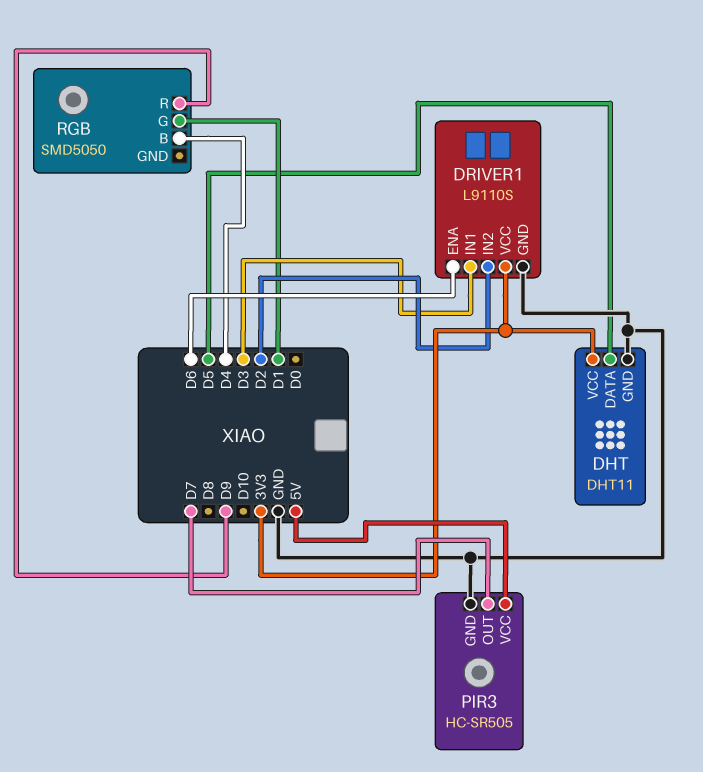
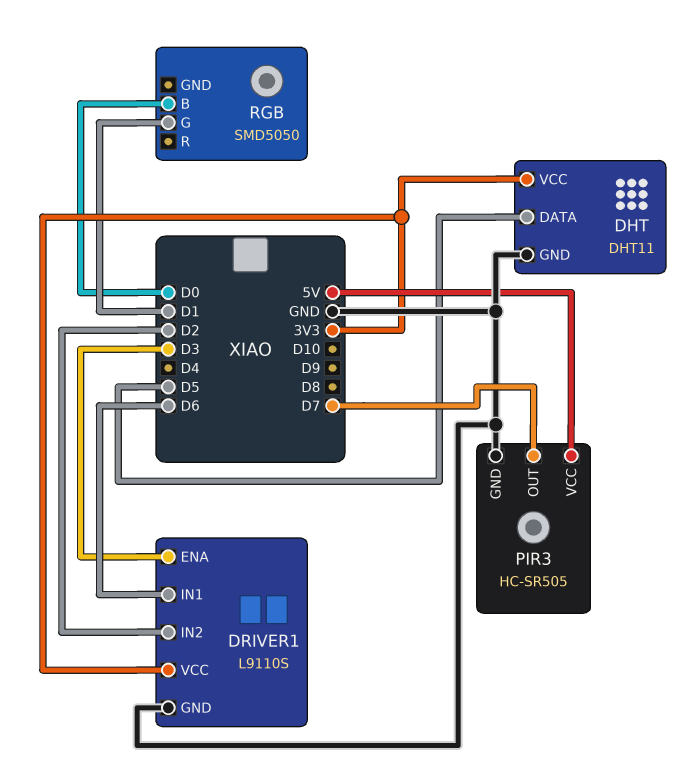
DRIVER1 pin ENA: D6 -> D3
DRIVER1 pin IN1: D3 -> D6
RGB pin B: D4 -> D0
RGB pin R: D9 -> none

